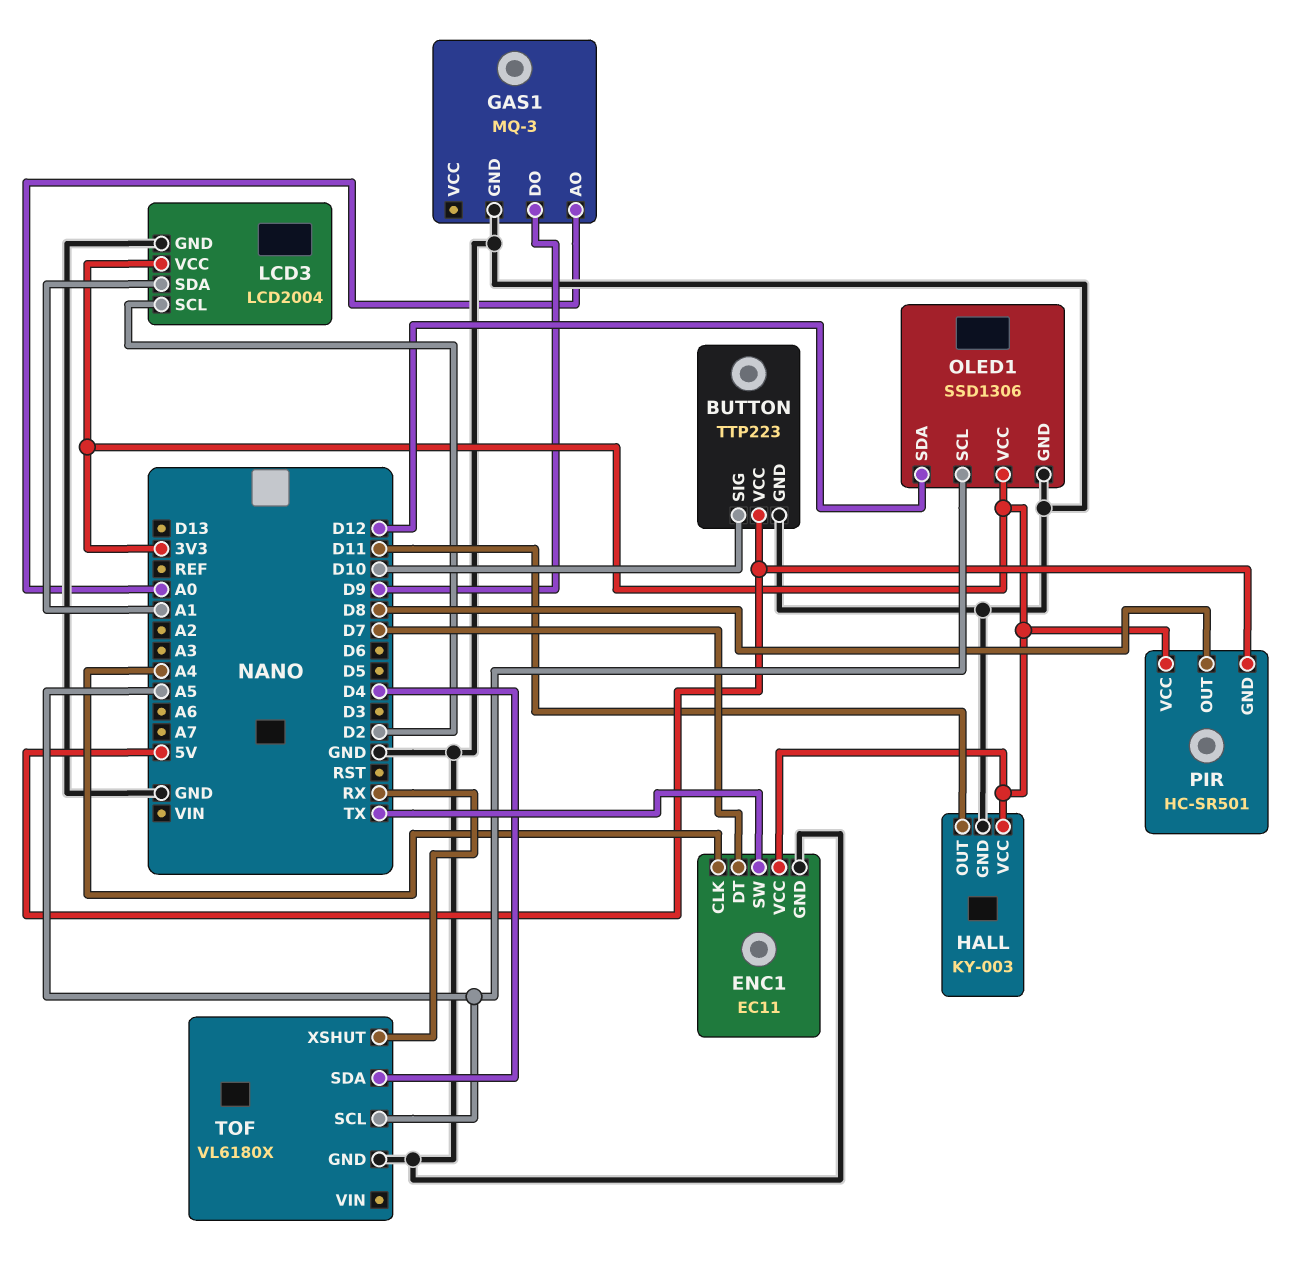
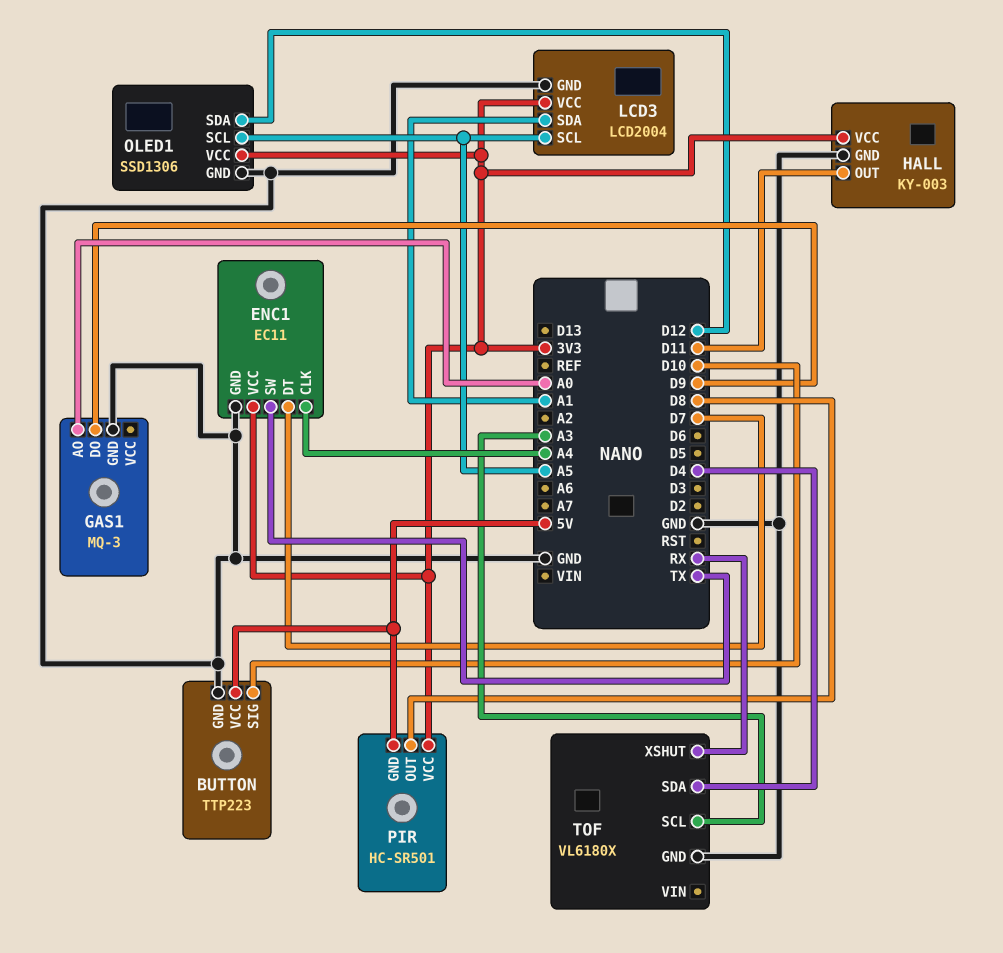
LCD3 pin SCL: D2 -> A5
TOF pin SCL: A5 -> A3

